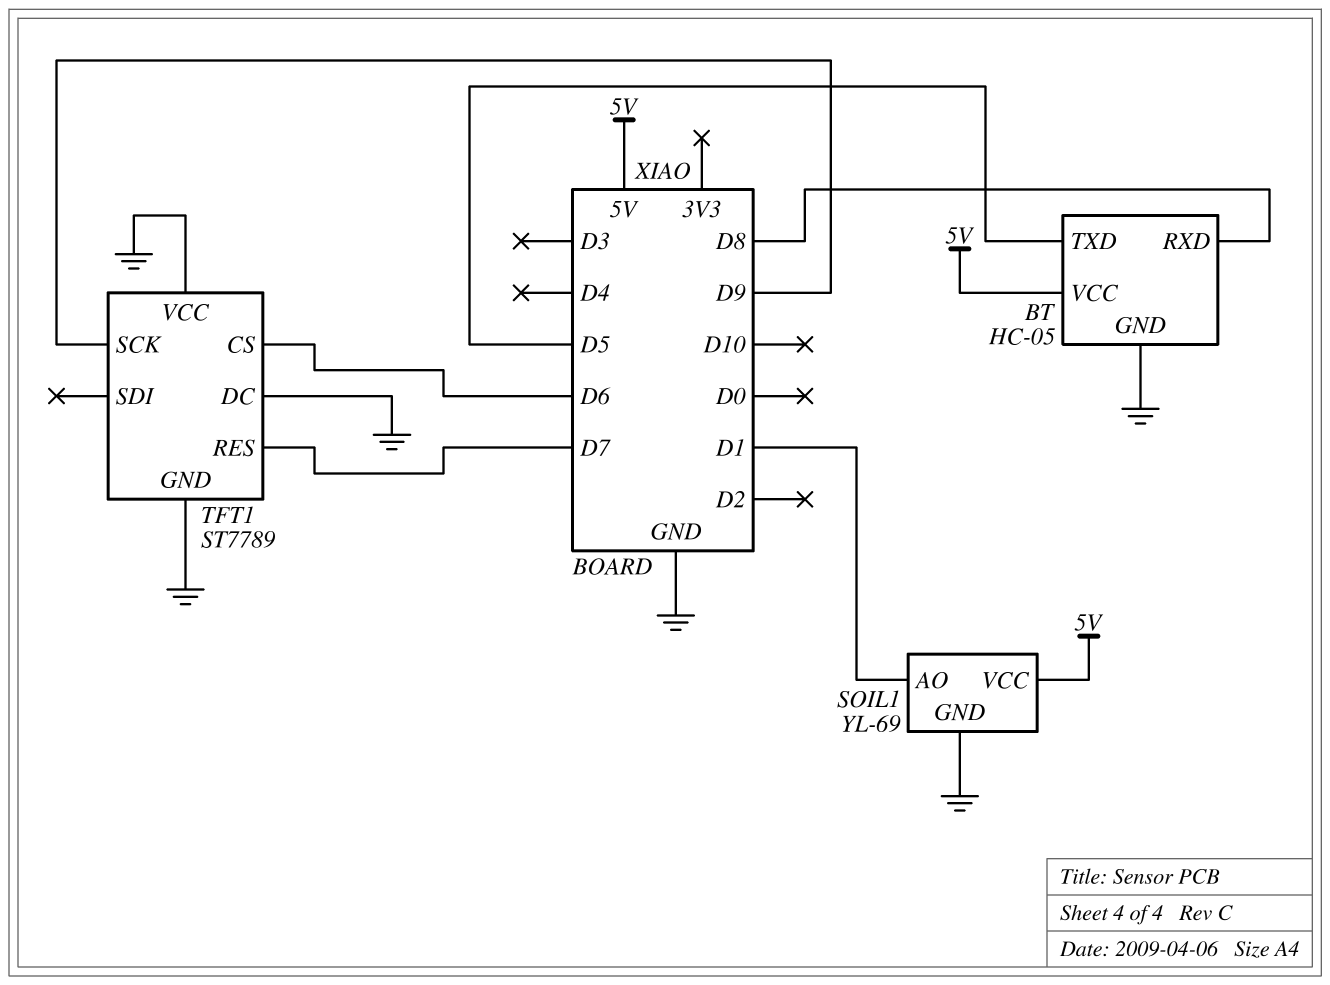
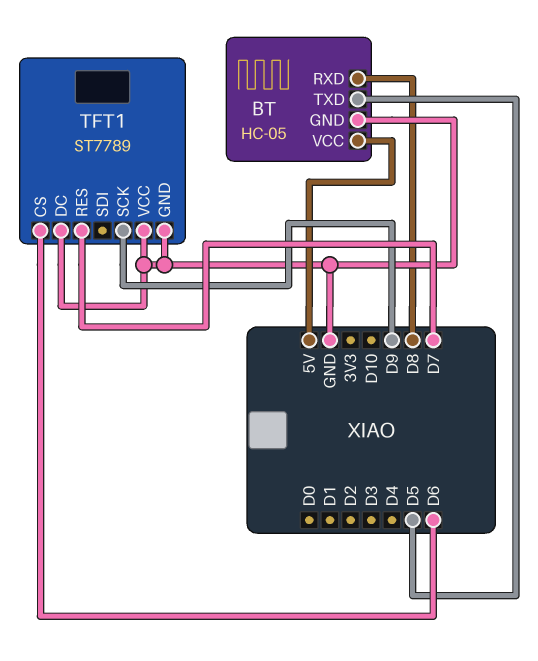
SOIL1: YL-69 -> none
SOIL1 pin AO: D1 -> none
SOIL1 pin GND: GND -> none
SOIL1 pin VCC: 5V -> none

